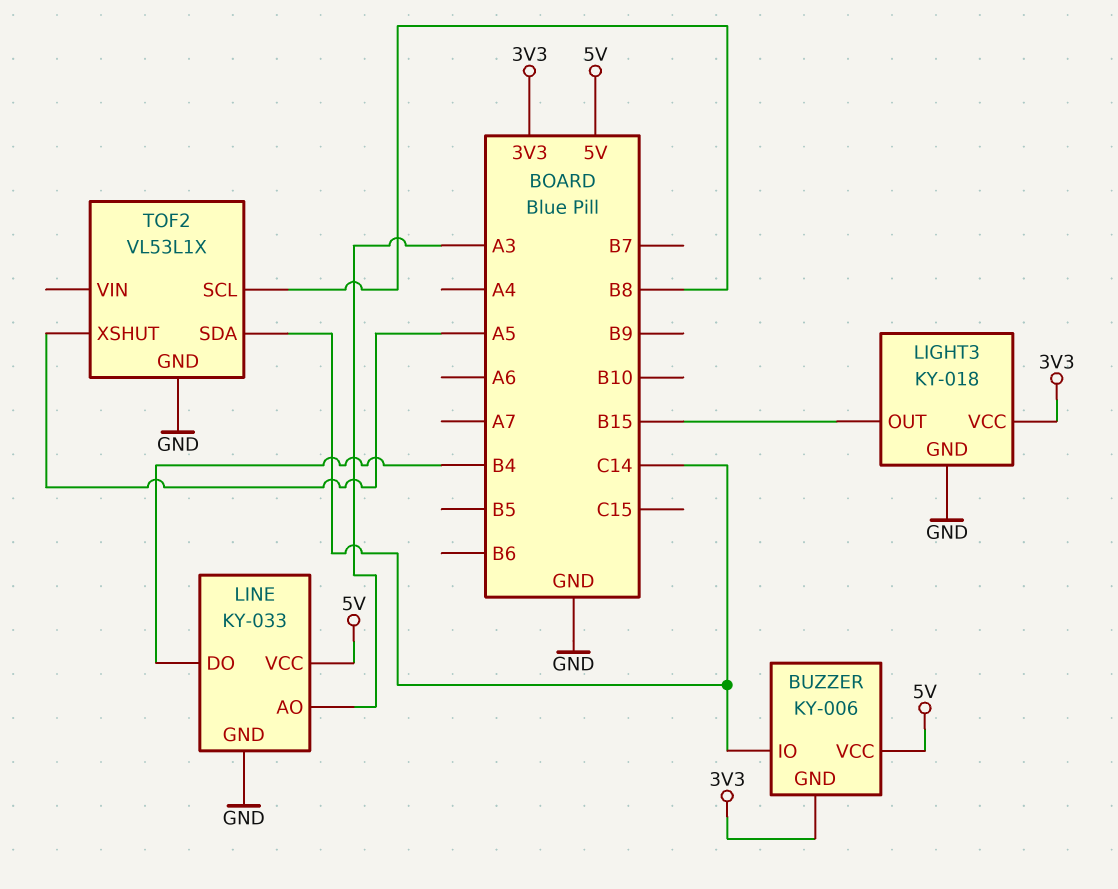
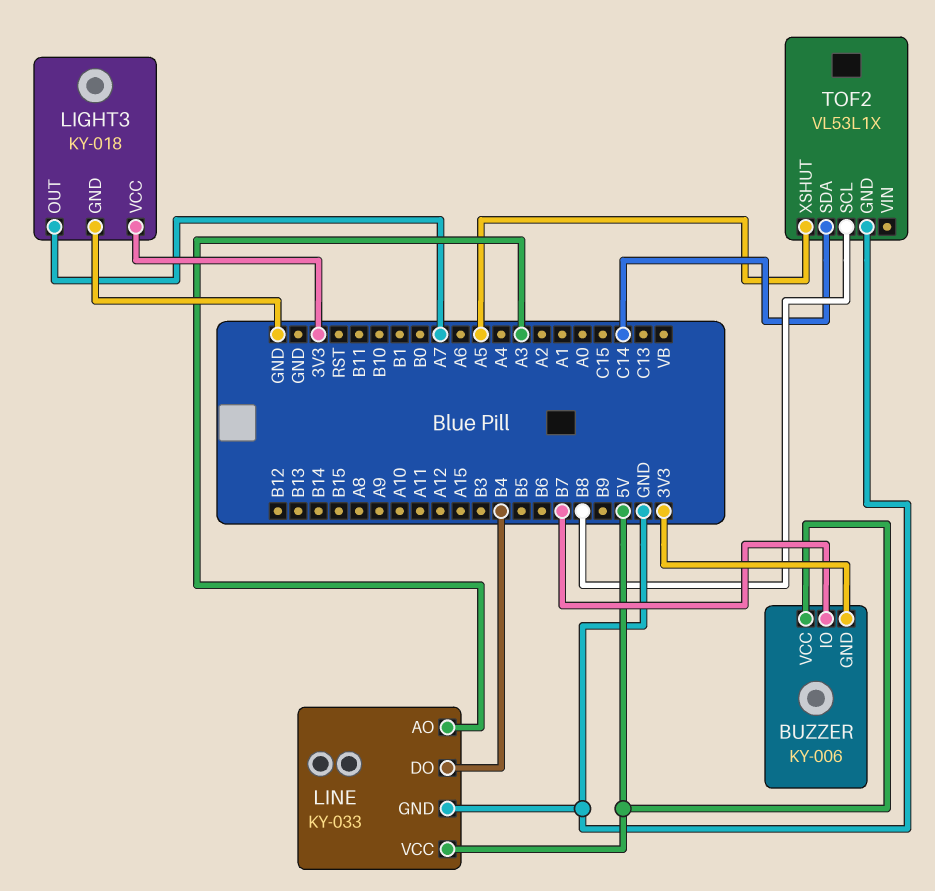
BUZZER pin IO: C14 -> B7
LIGHT3 pin OUT: B15 -> A7

